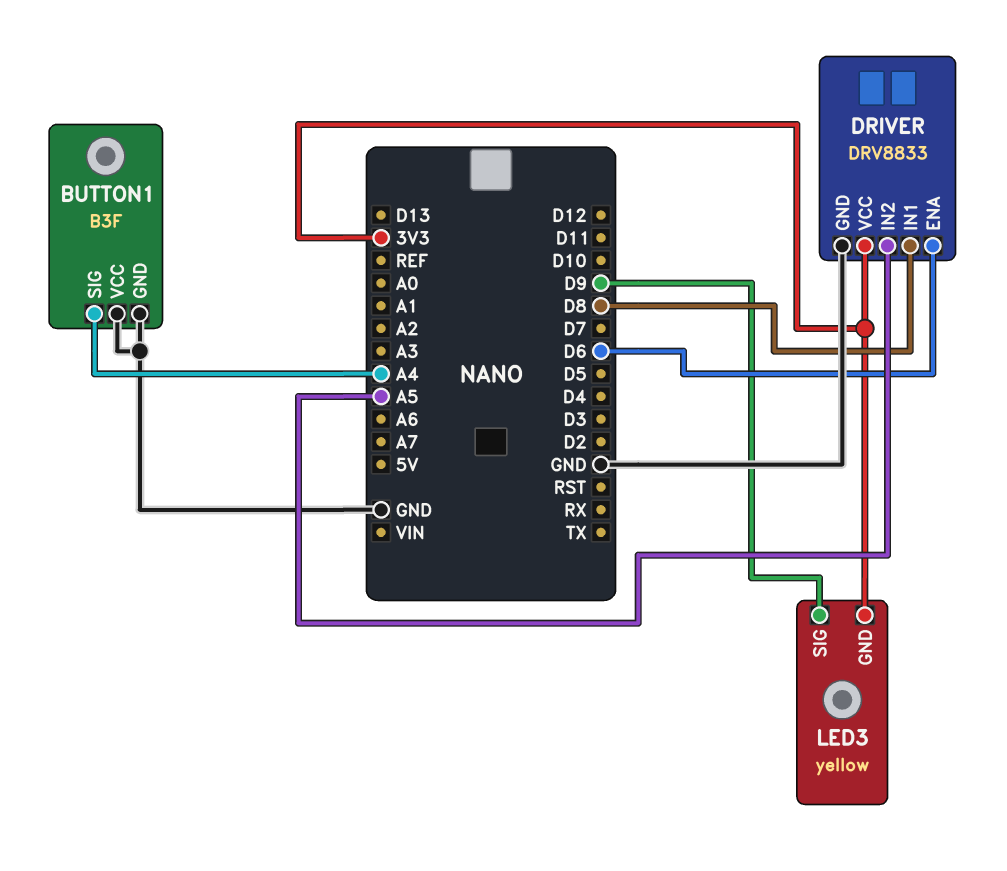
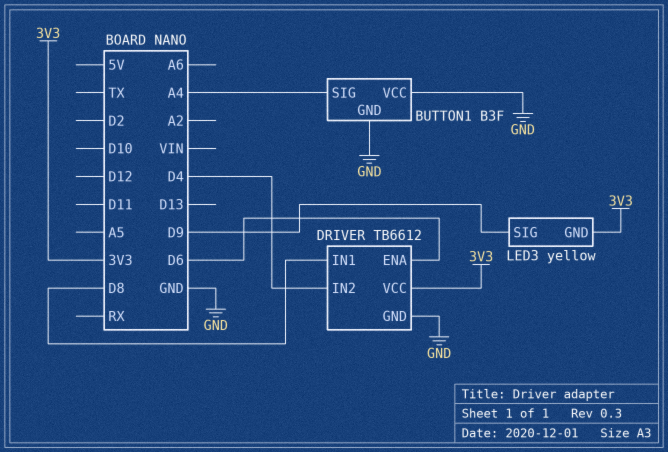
DRIVER: DRV8833 -> TB6612
DRIVER pin IN2: A5 -> D4

